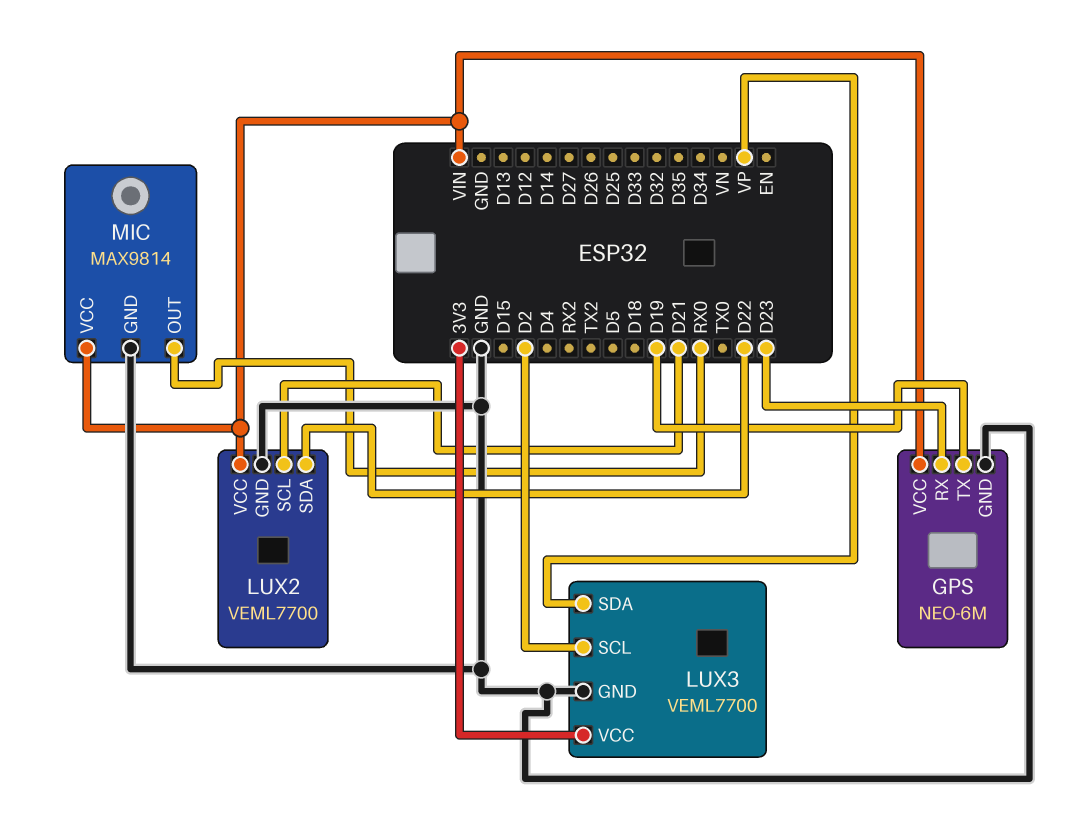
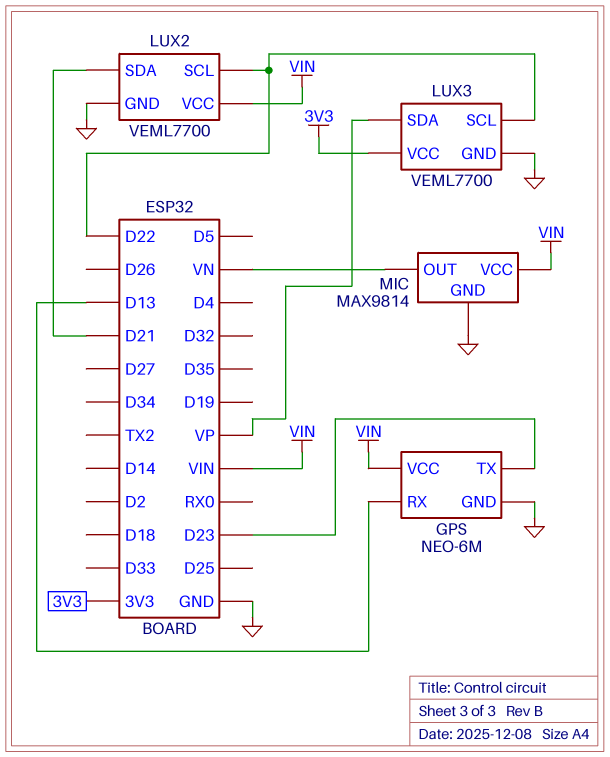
GPS pin RX: D23 -> D13
GPS pin TX: D19 -> D23
LUX2 pin SCL: D21 -> D22
LUX2 pin SDA: D22 -> D21
LUX3 pin SCL: D2 -> D22
MIC pin OUT: RX0 -> VN

